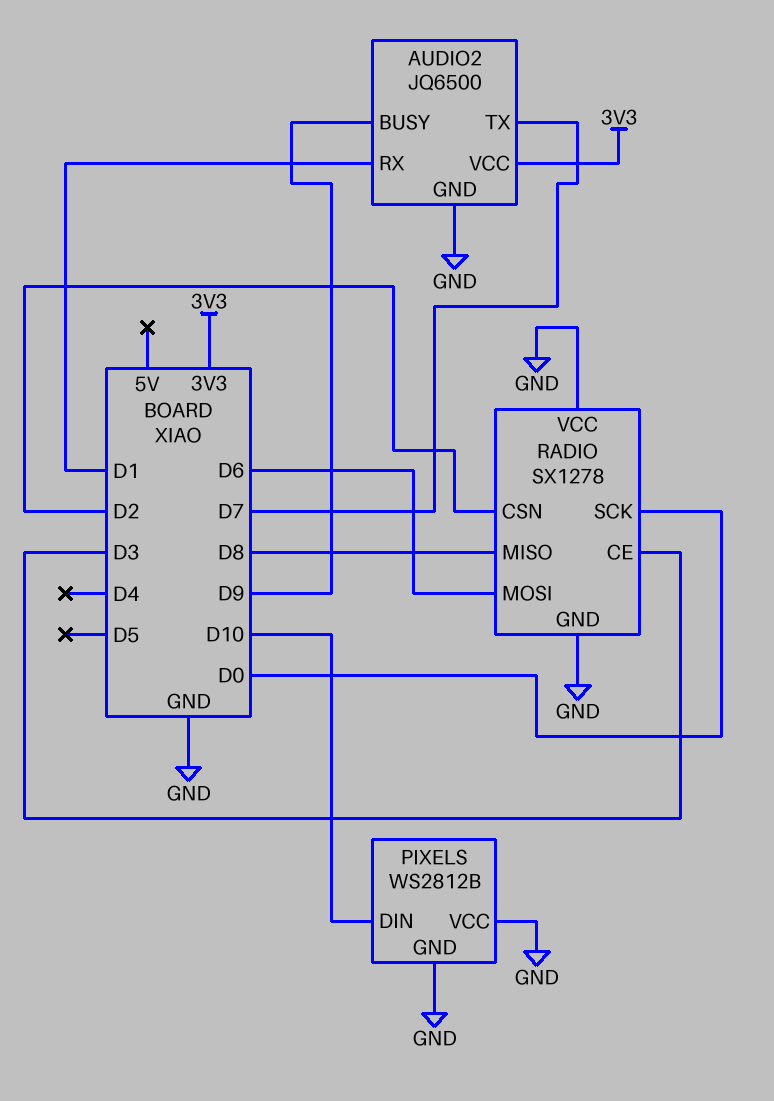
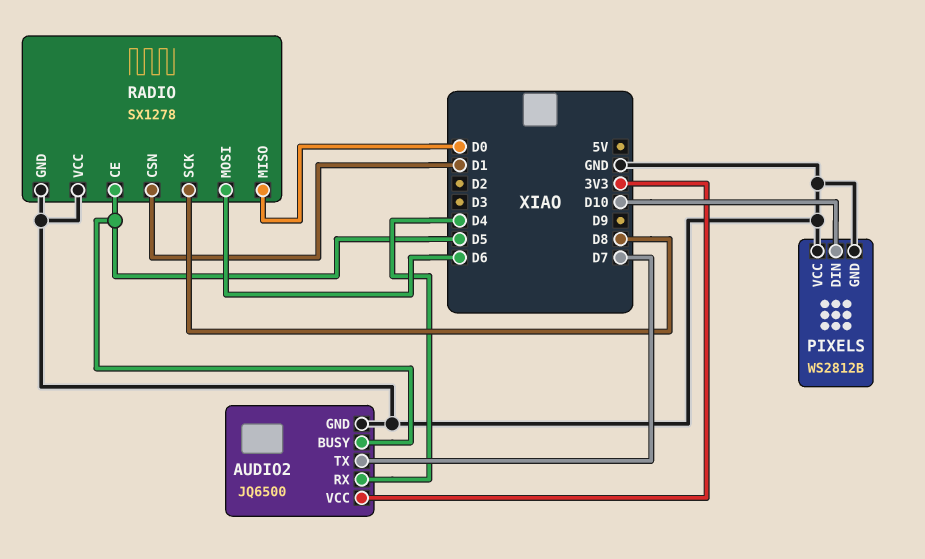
AUDIO2 pin BUSY: D9 -> D5
AUDIO2 pin RX: D1 -> D4
RADIO pin CE: D3 -> D5
RADIO pin CSN: D2 -> D1
RADIO pin MISO: D8 -> D0
RADIO pin SCK: D0 -> D8

